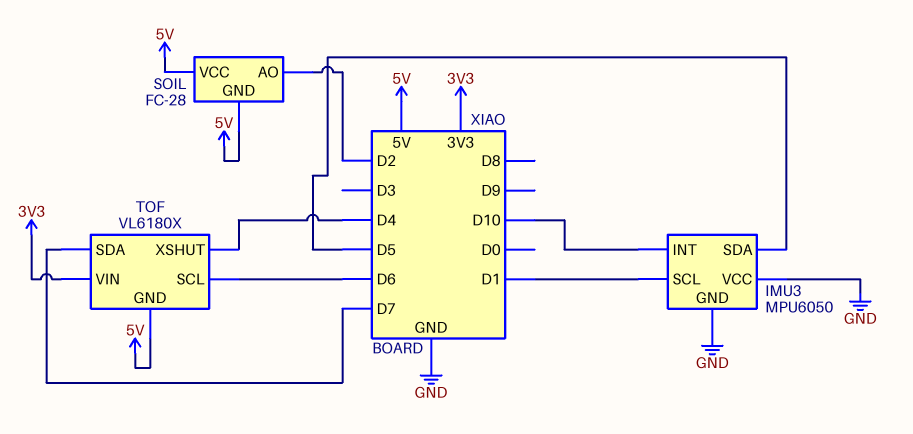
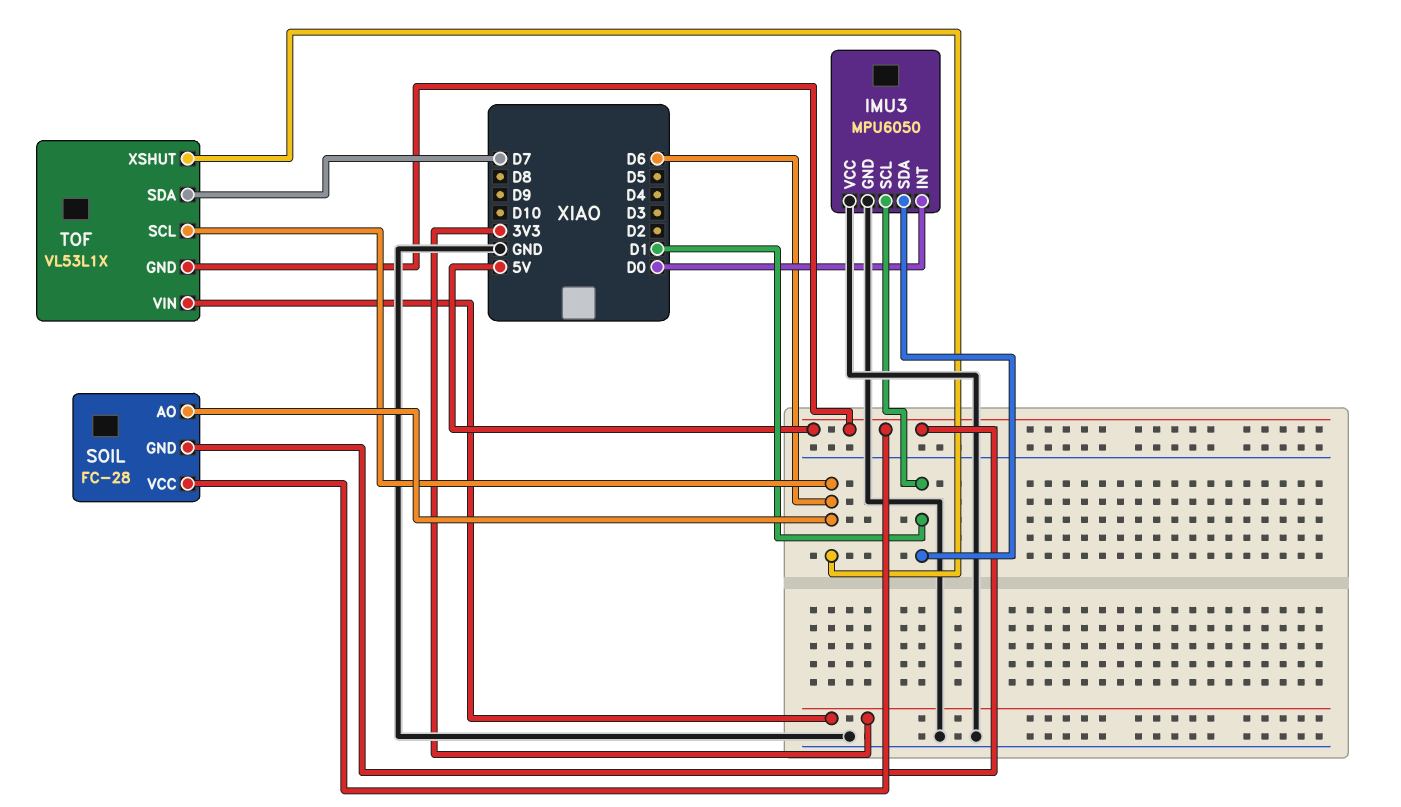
IMU3 pin INT: D10 -> D0
IMU3 pin SDA: D5 -> D1
SOIL pin AO: D2 -> D6
TOF: VL6180X -> VL53L1X
TOF pin XSHUT: D4 -> D6

